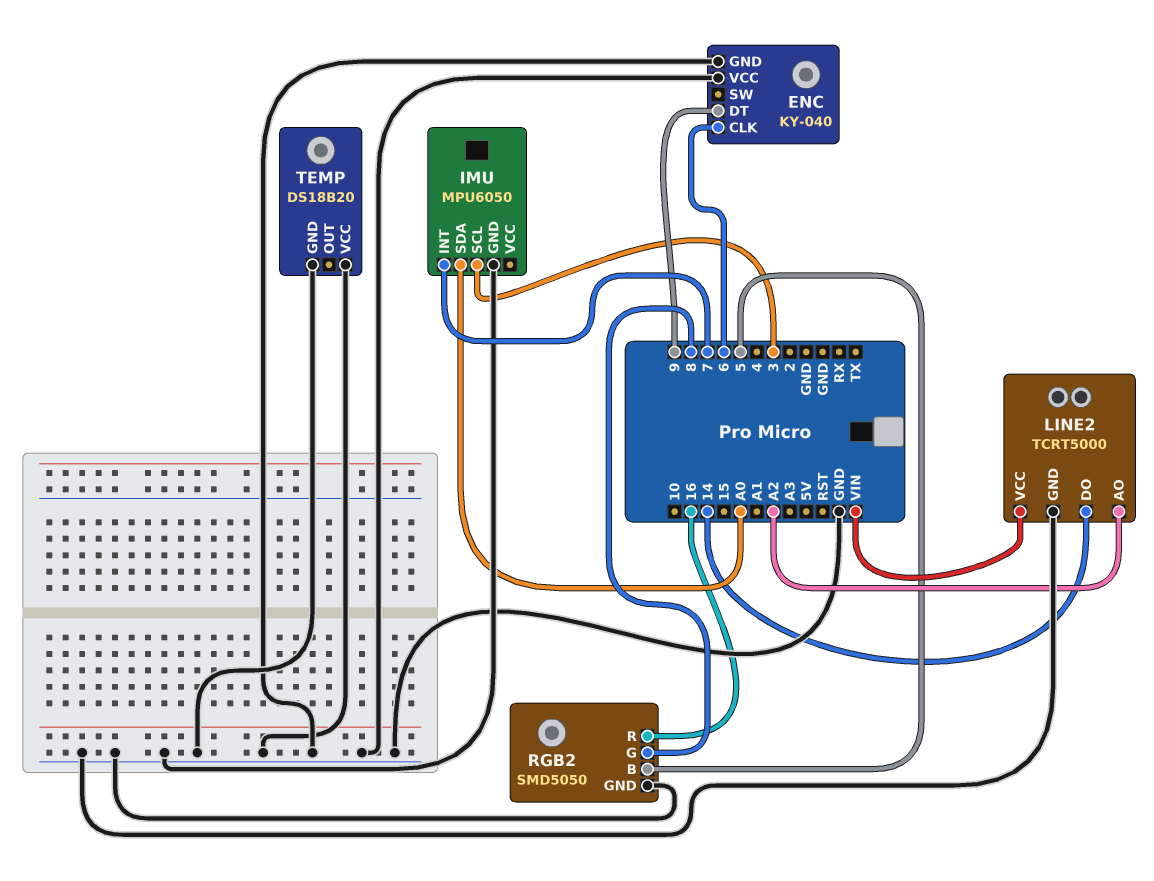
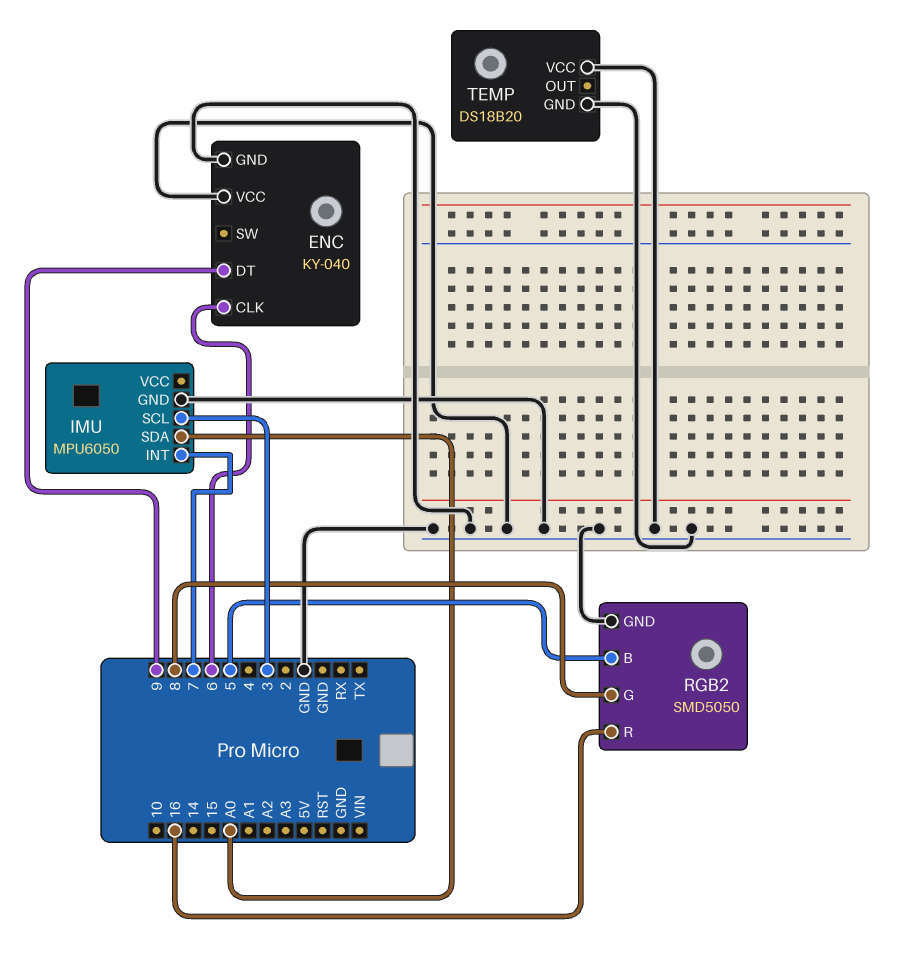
LINE2: TCRT5000 -> none
LINE2 pin AO: A2 -> none
LINE2 pin DO: 14 -> none
LINE2 pin GND: GND -> none
LINE2 pin VCC: VIN -> none

